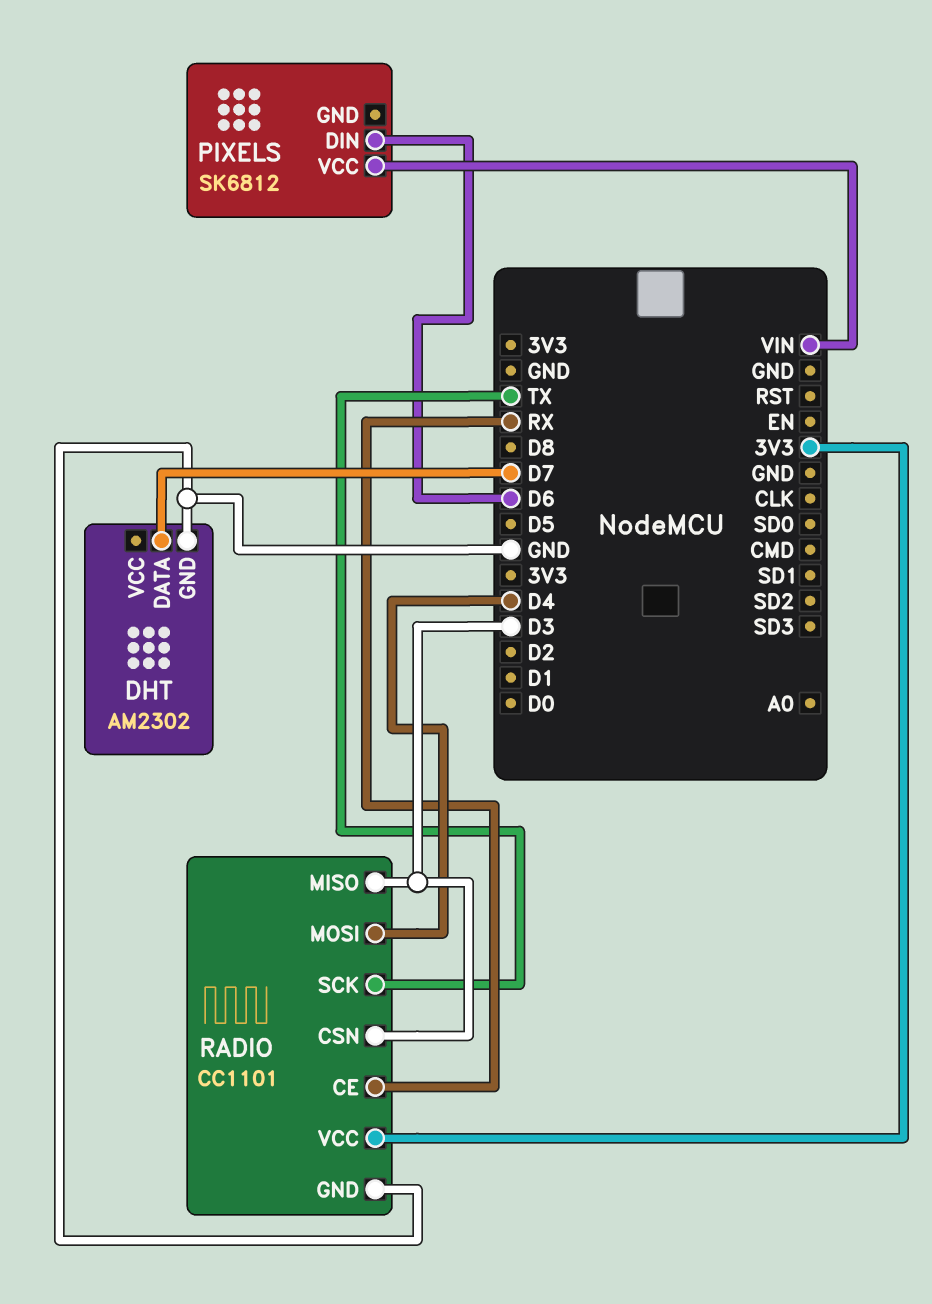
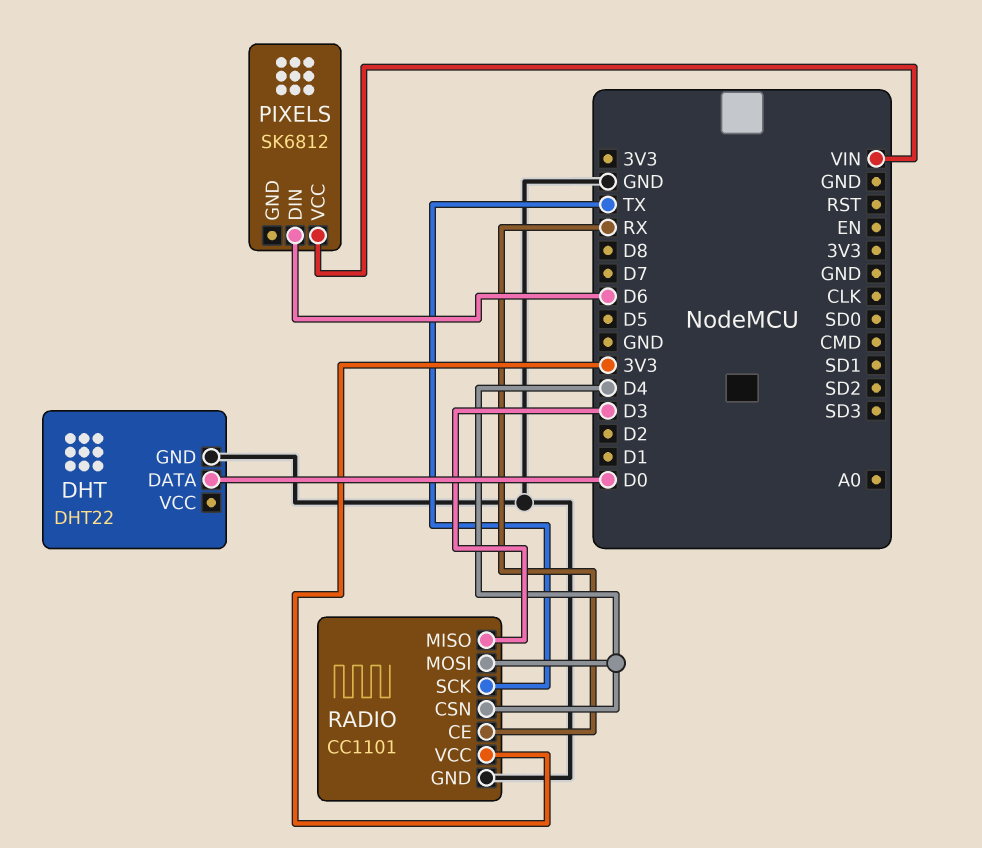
DHT: AM2302 -> DHT22
DHT pin DATA: D7 -> D0
RADIO pin CSN: D3 -> D4

